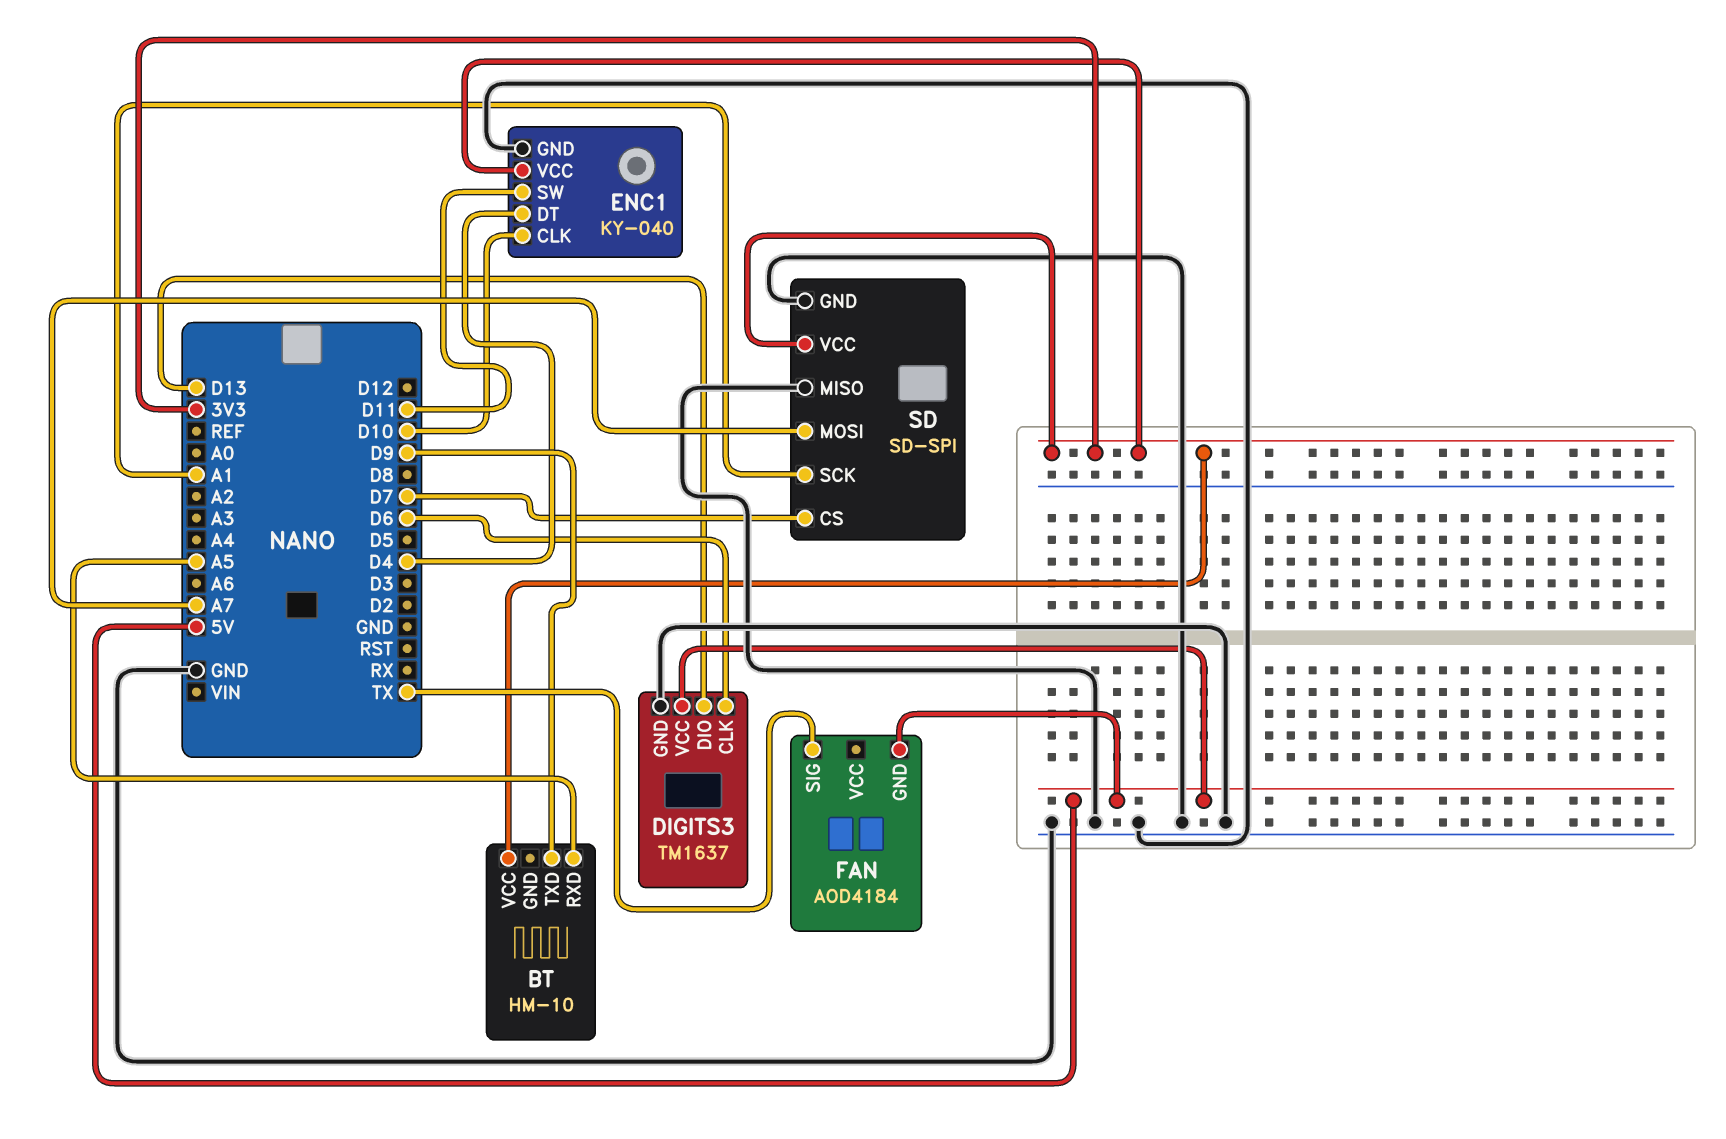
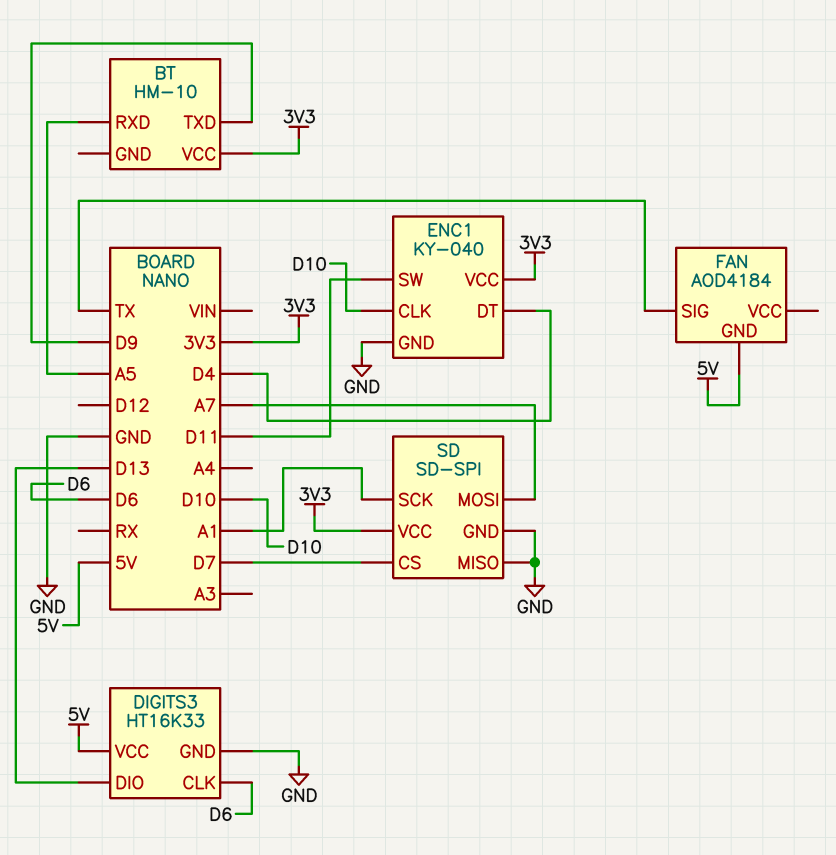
DIGITS3: TM1637 -> HT16K33

